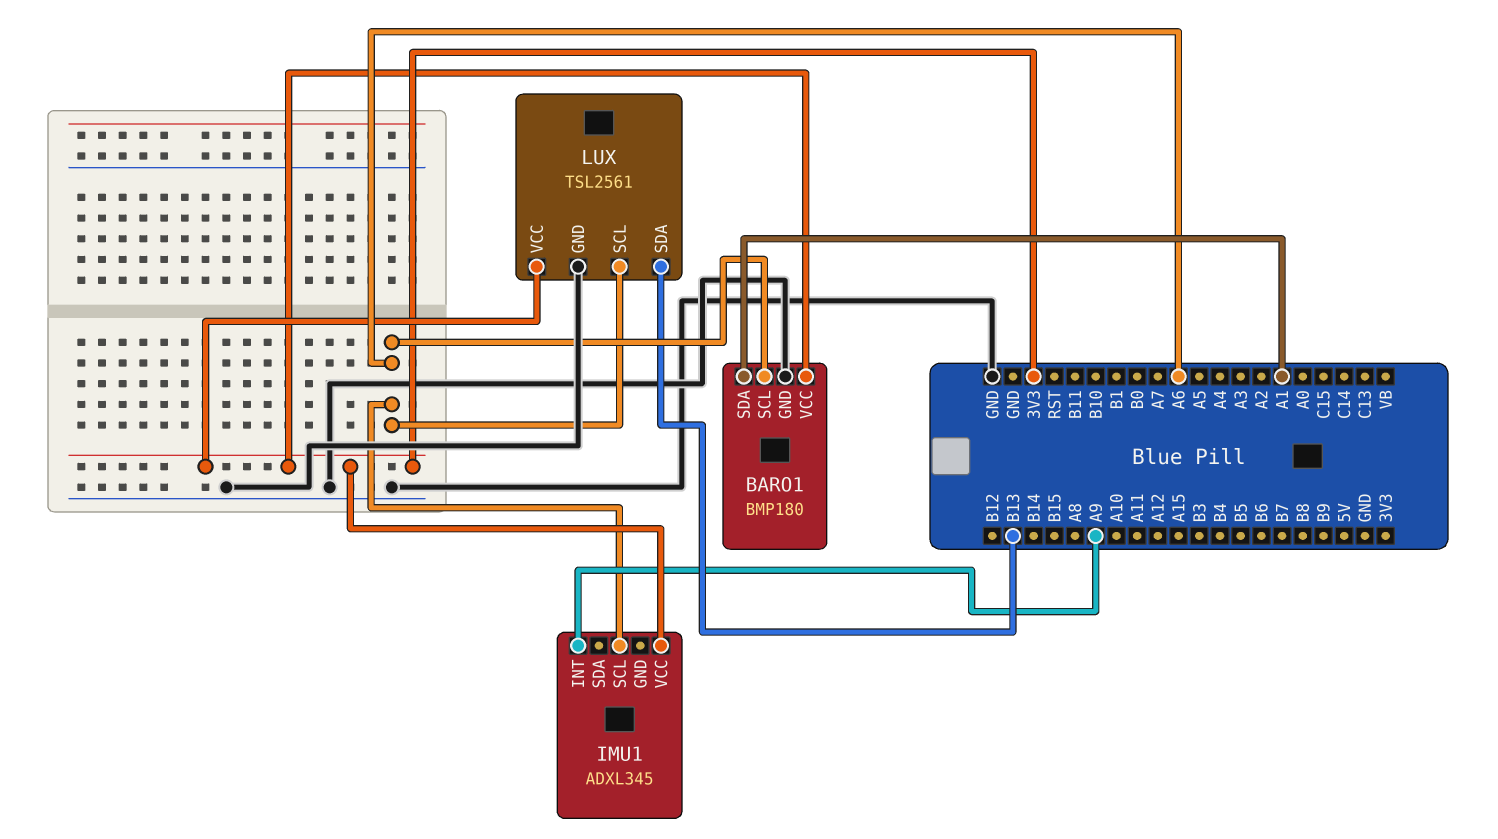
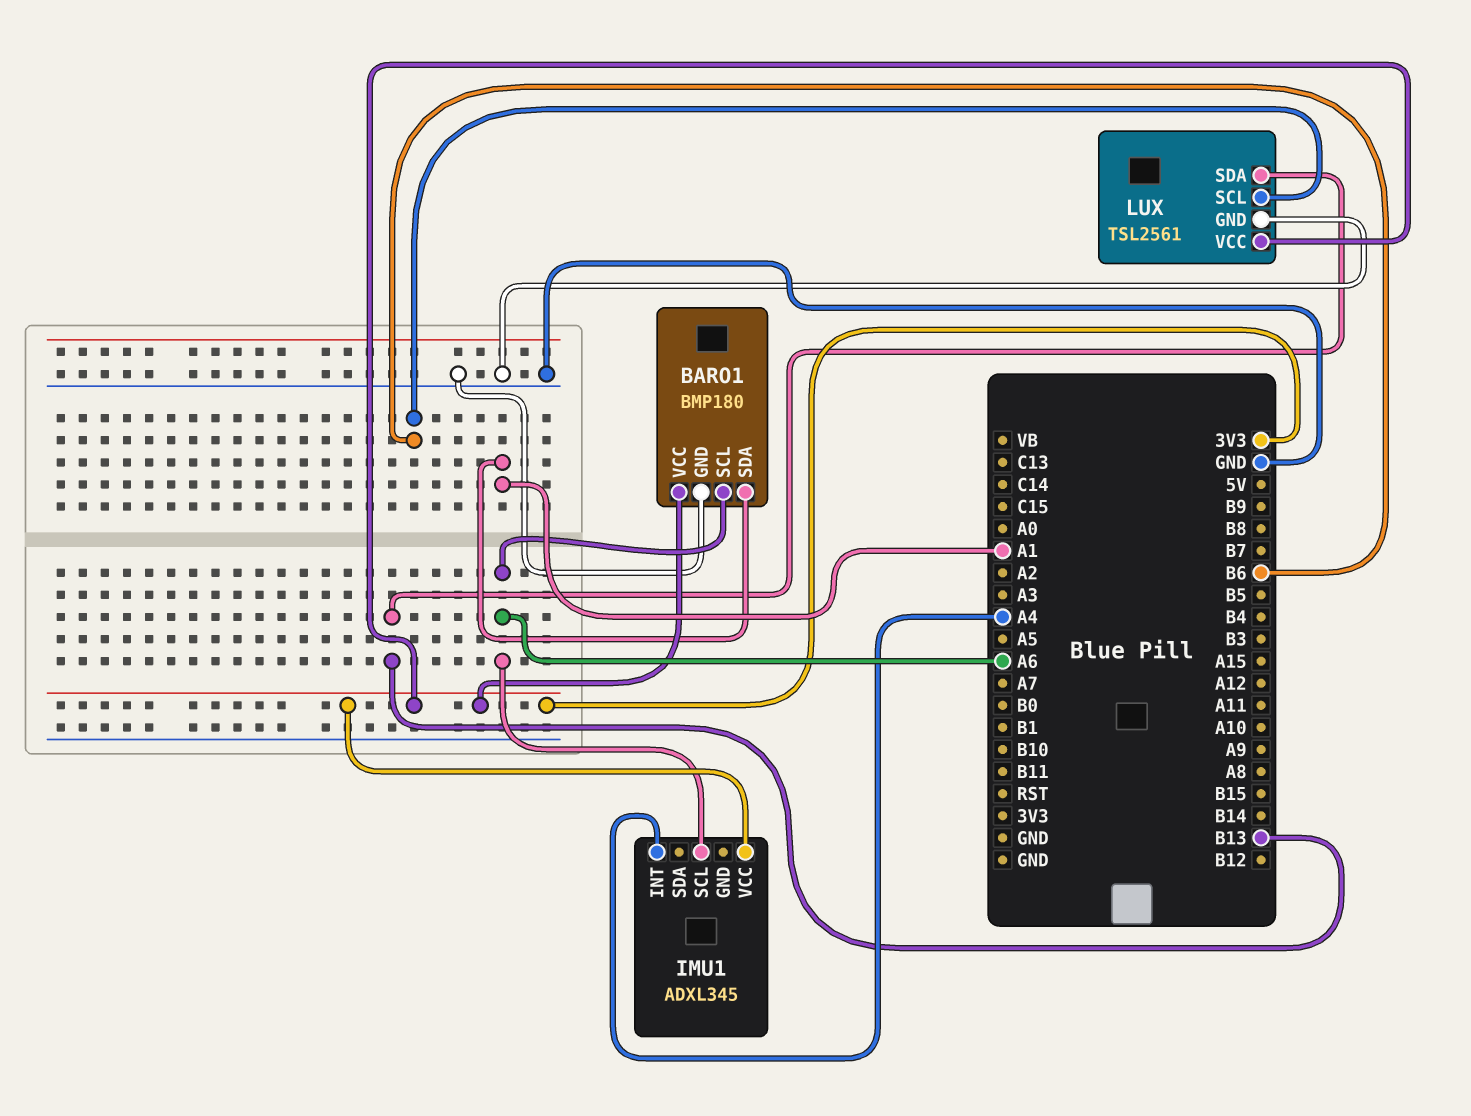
IMU1 pin INT: A9 -> A4
LUX pin SCL: A6 -> B6

